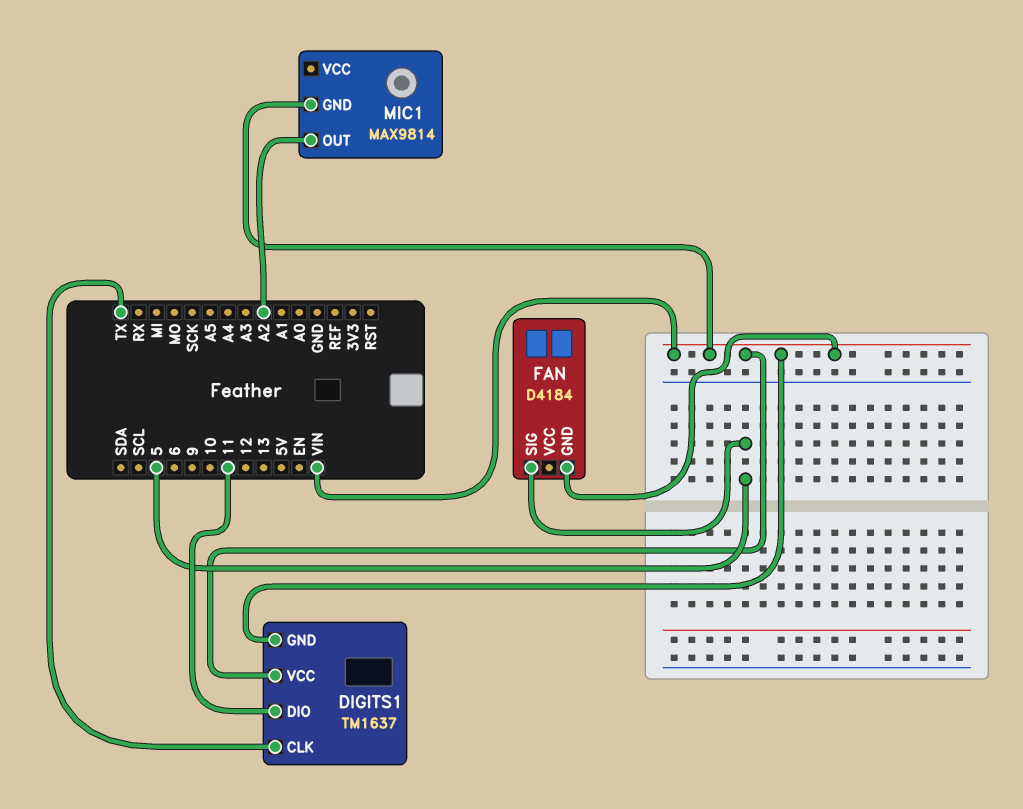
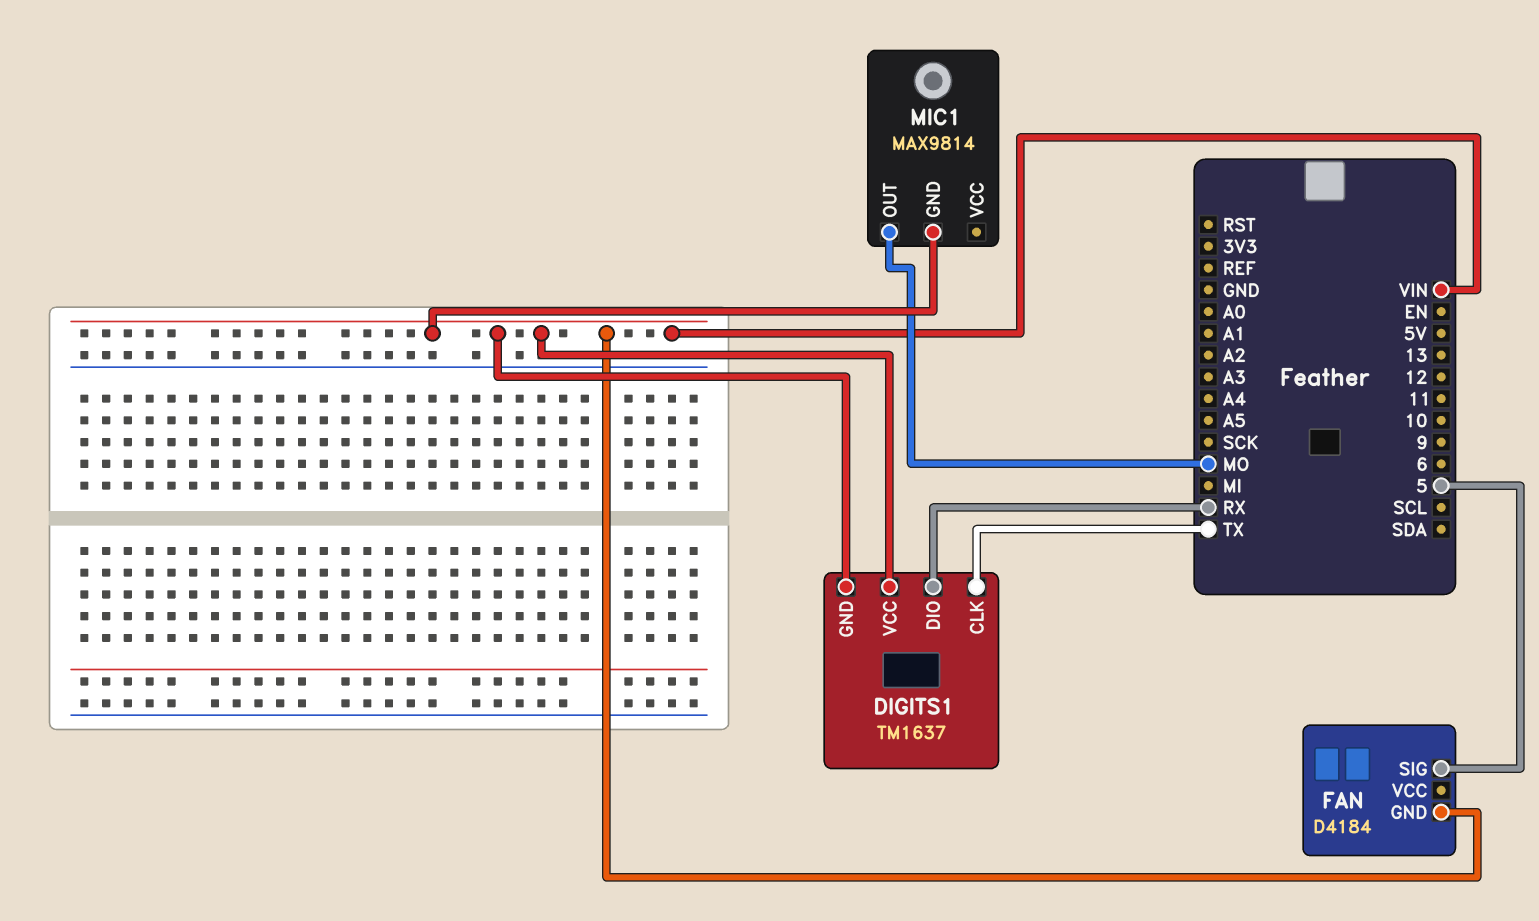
DIGITS1 pin DIO: 11 -> RX
MIC1 pin OUT: A2 -> MO

